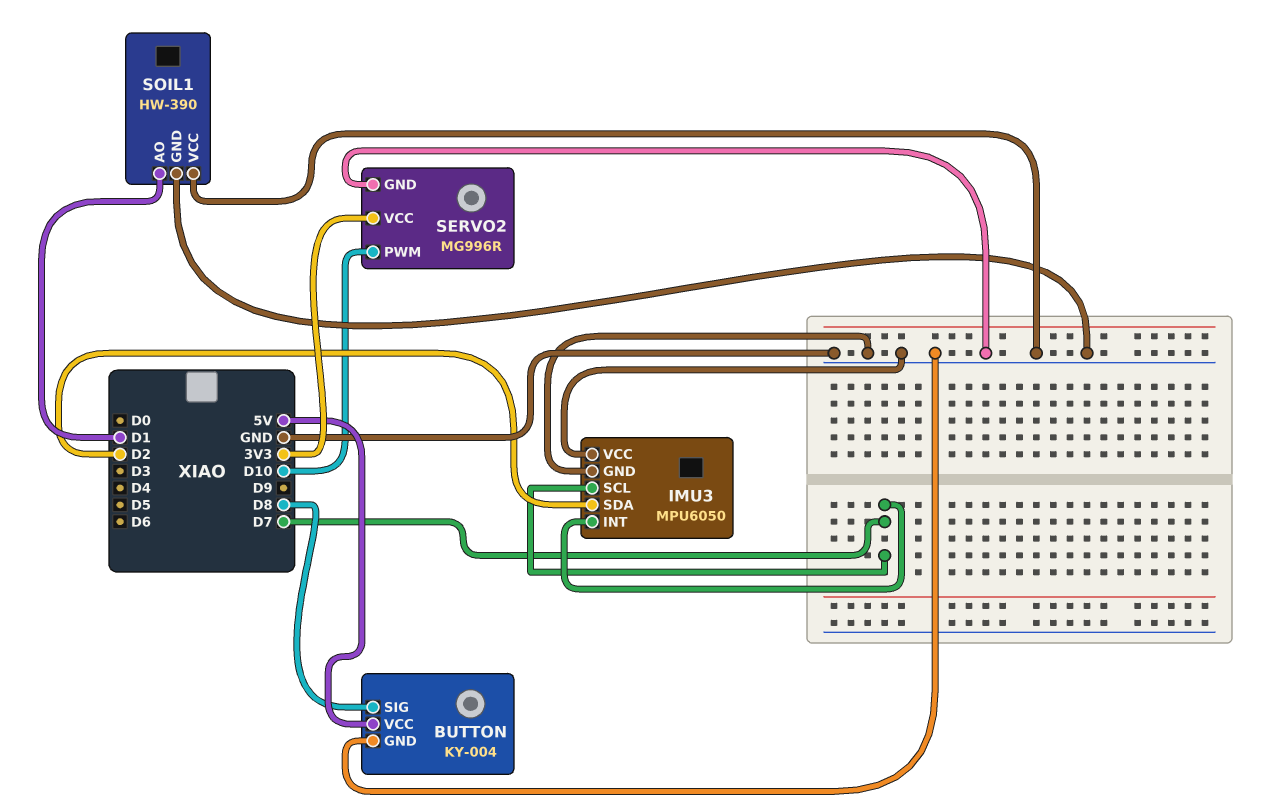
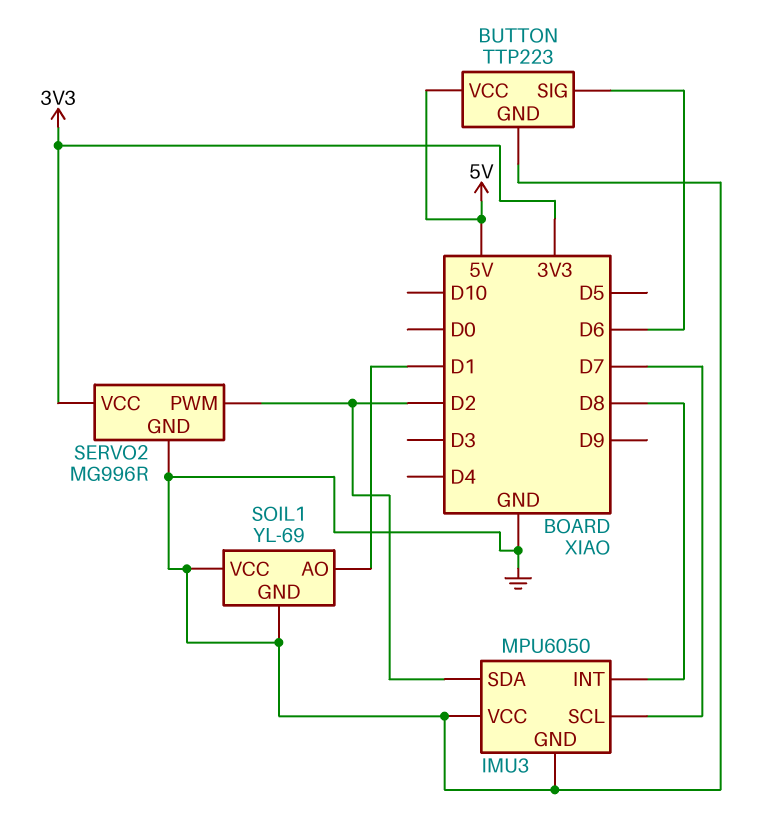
BUTTON: KY-004 -> TTP223
BUTTON pin SIG: D8 -> D6
IMU3 pin INT: D7 -> D8
SERVO2 pin PWM: D10 -> D2
SOIL1: HW-390 -> YL-69

